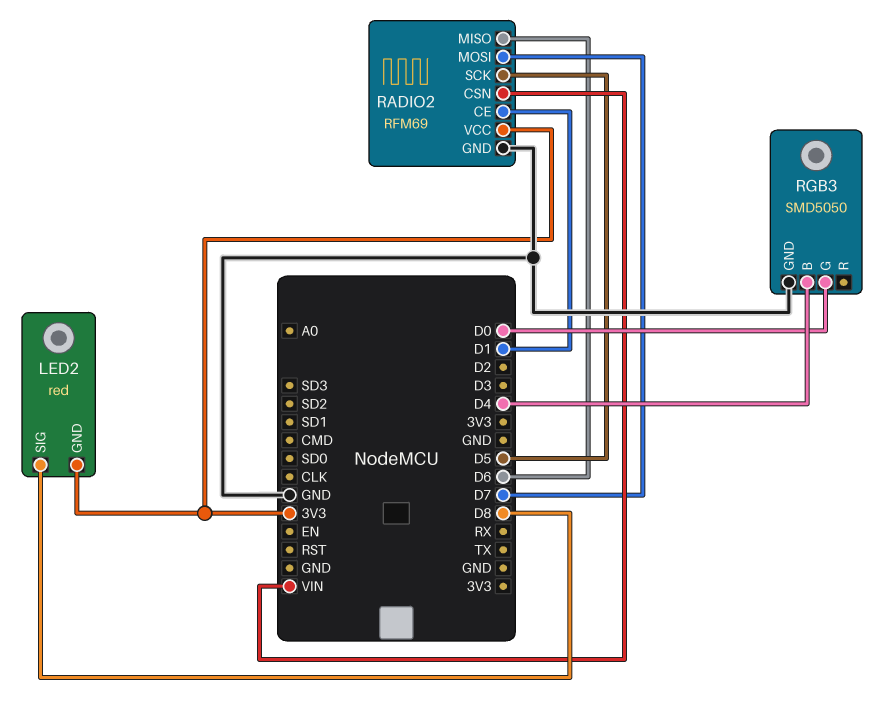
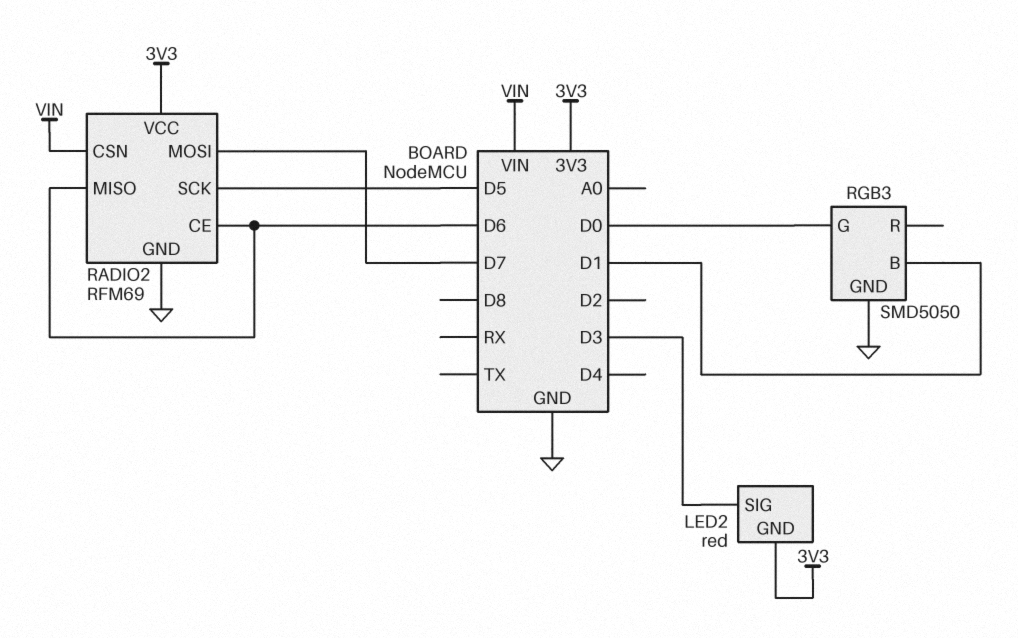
LED2 pin SIG: D8 -> D3
RADIO2 pin CE: D1 -> D6
RGB3 pin B: D4 -> D1

